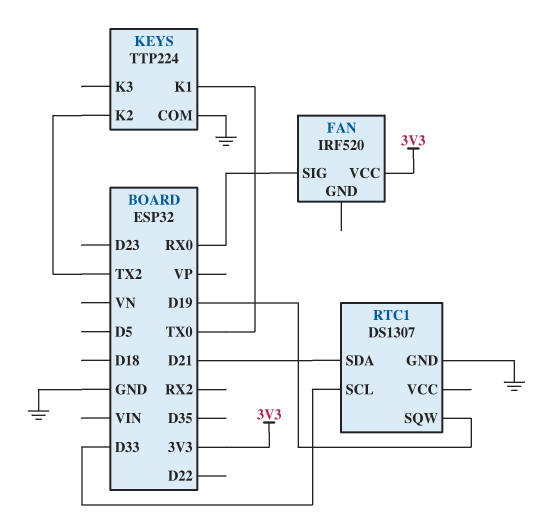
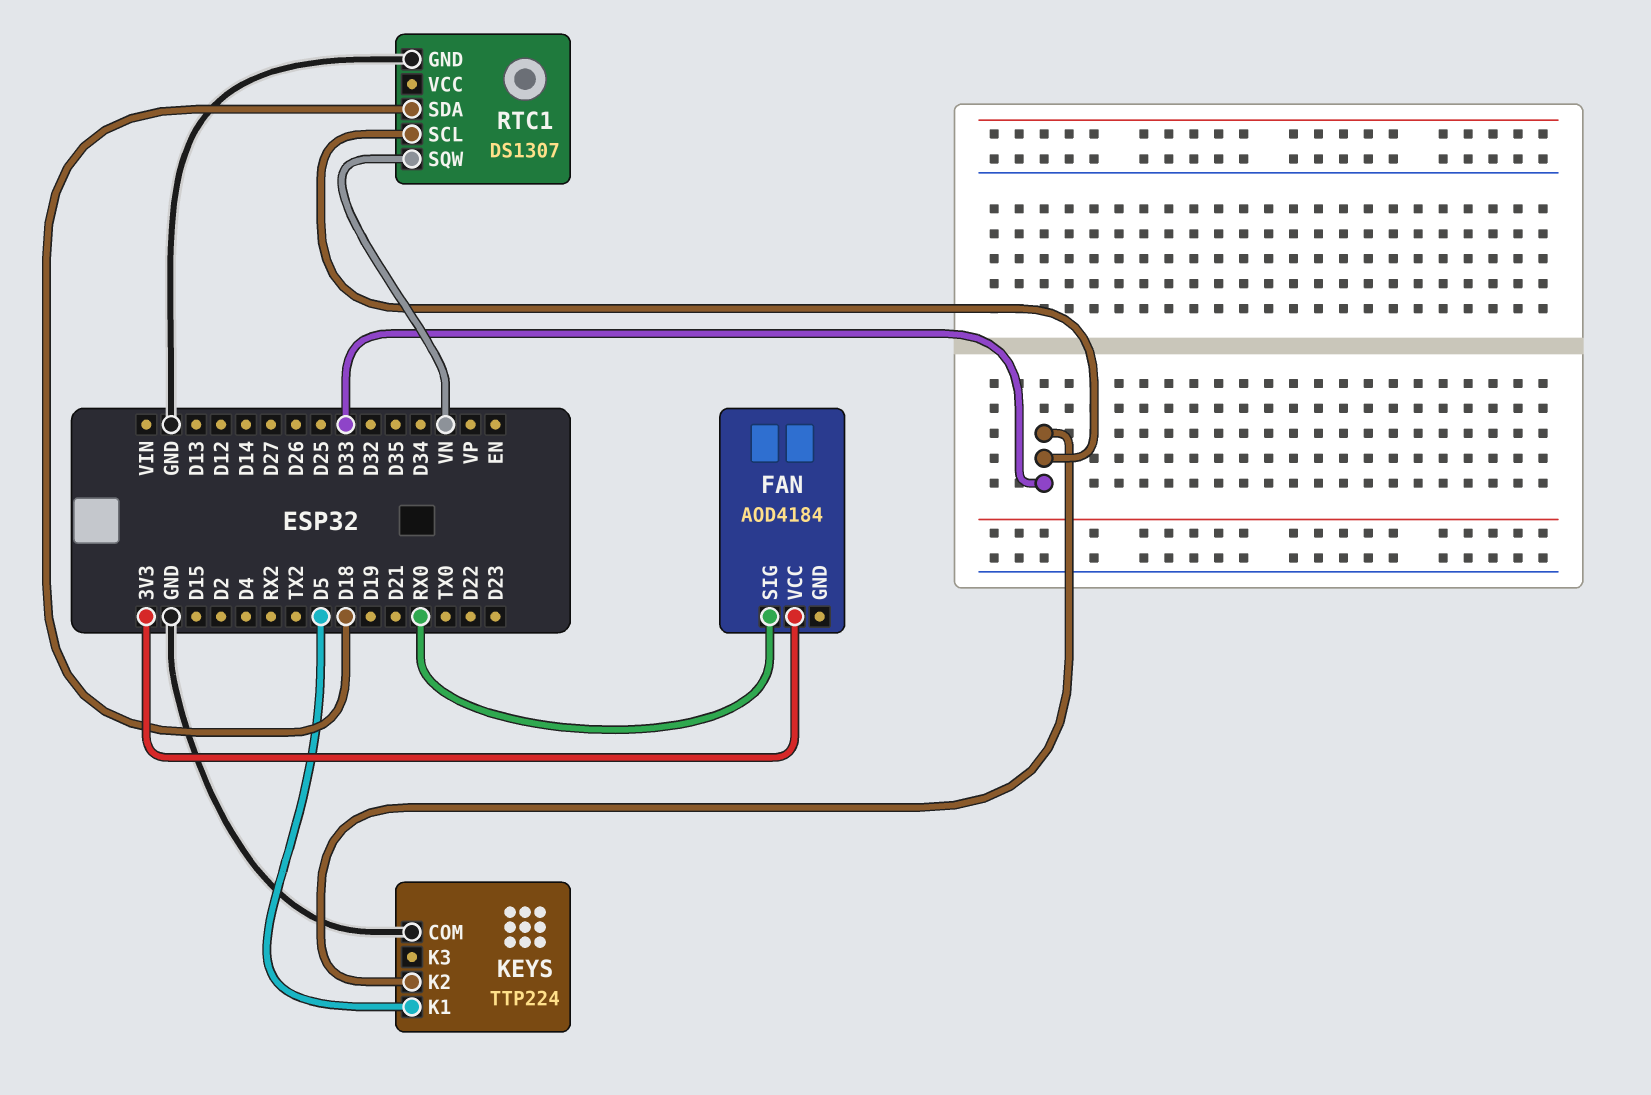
FAN: IRF520 -> AOD4184
KEYS pin K1: TX0 -> D5
KEYS pin K2: TX2 -> D33
RTC1 pin SDA: D21 -> D18
RTC1 pin SQW: D19 -> VN

